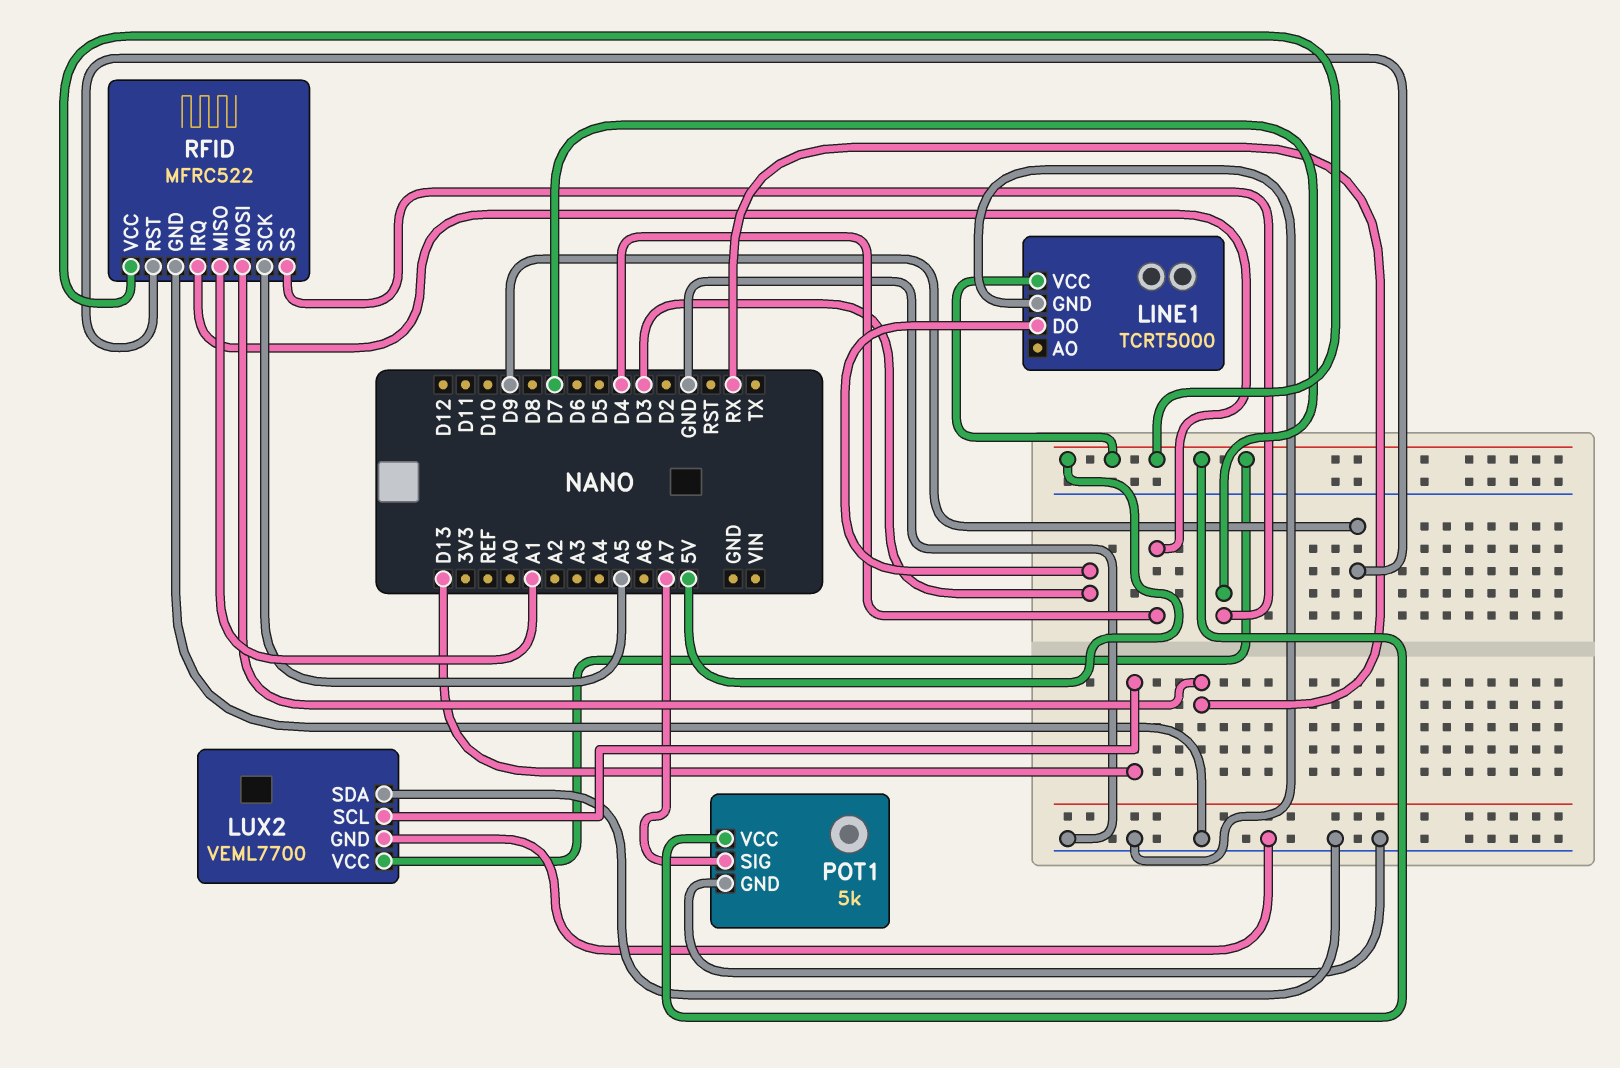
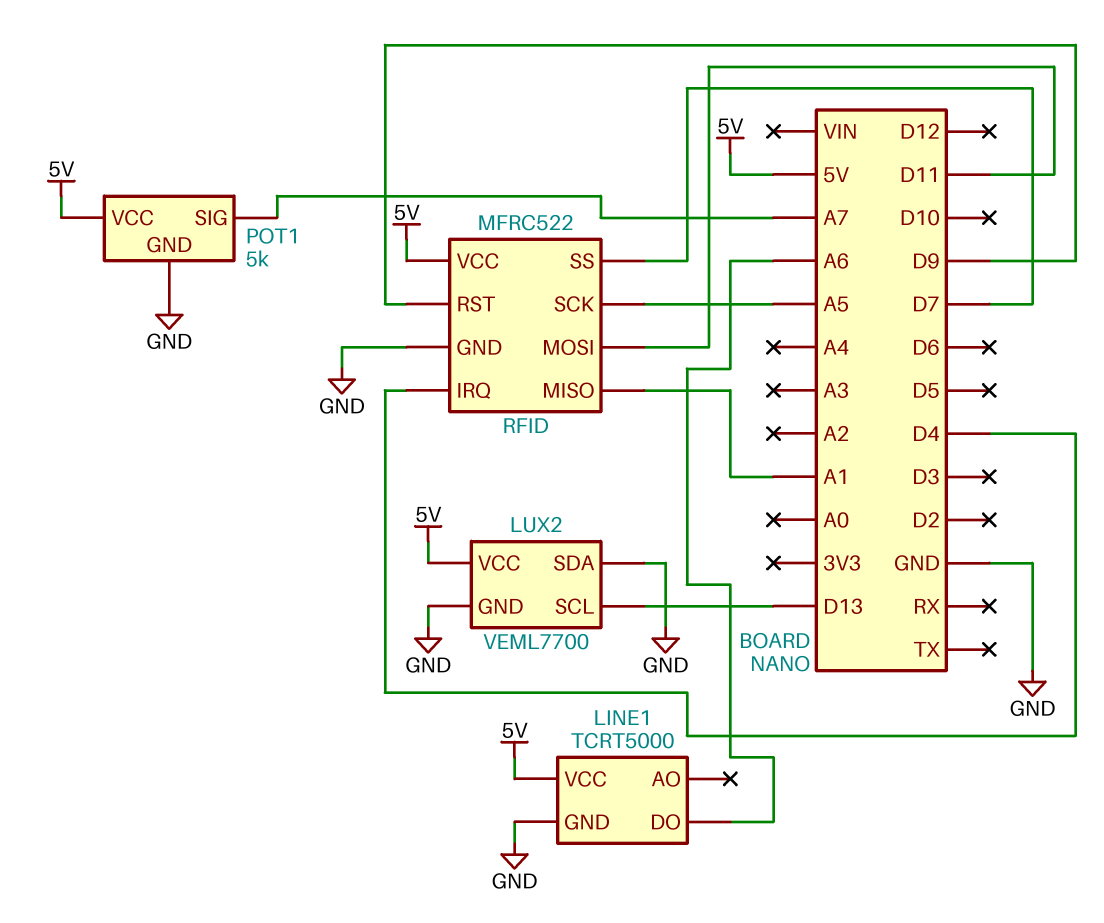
LINE1 pin DO: D3 -> A6
RFID pin MOSI: RX -> D11

